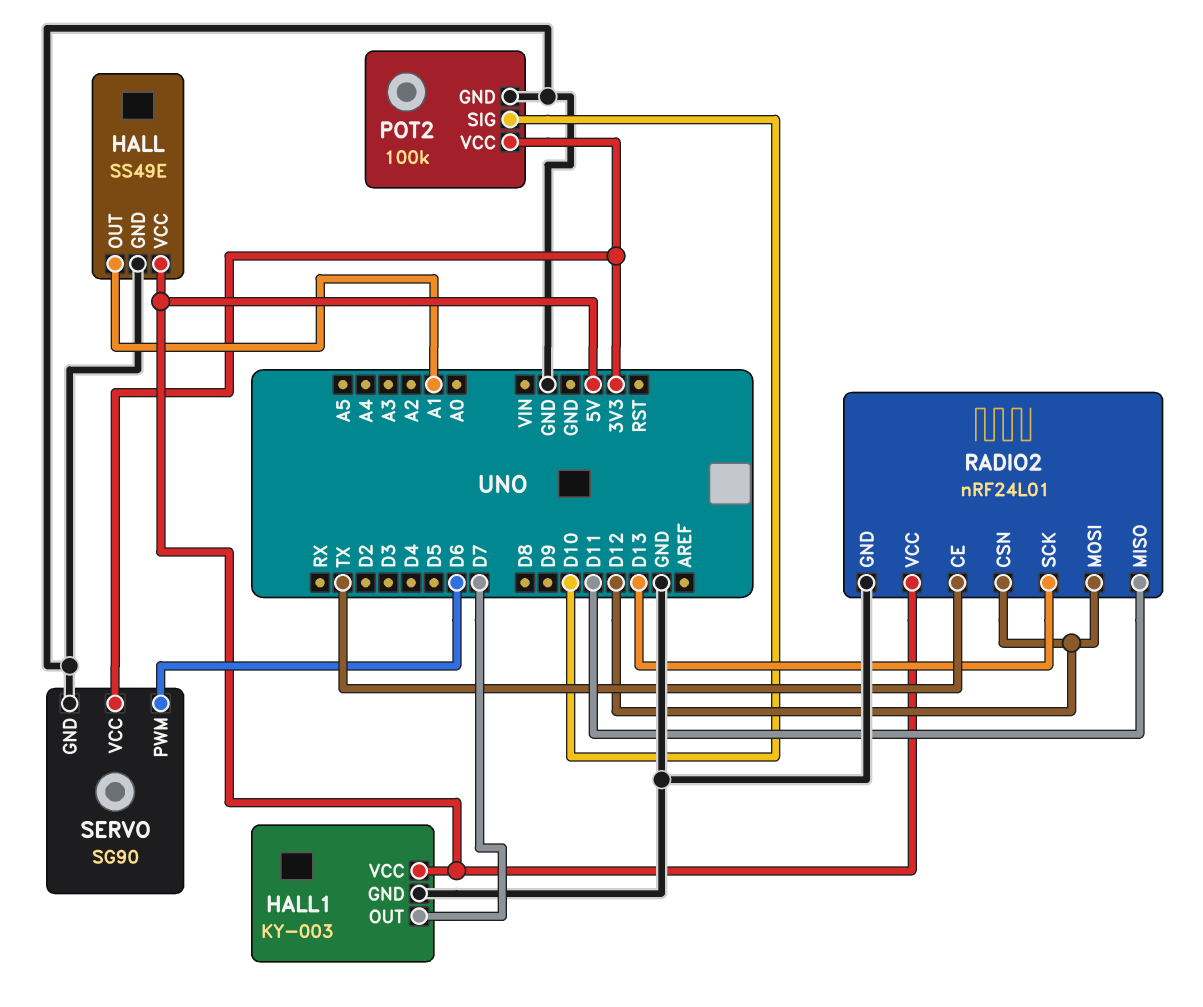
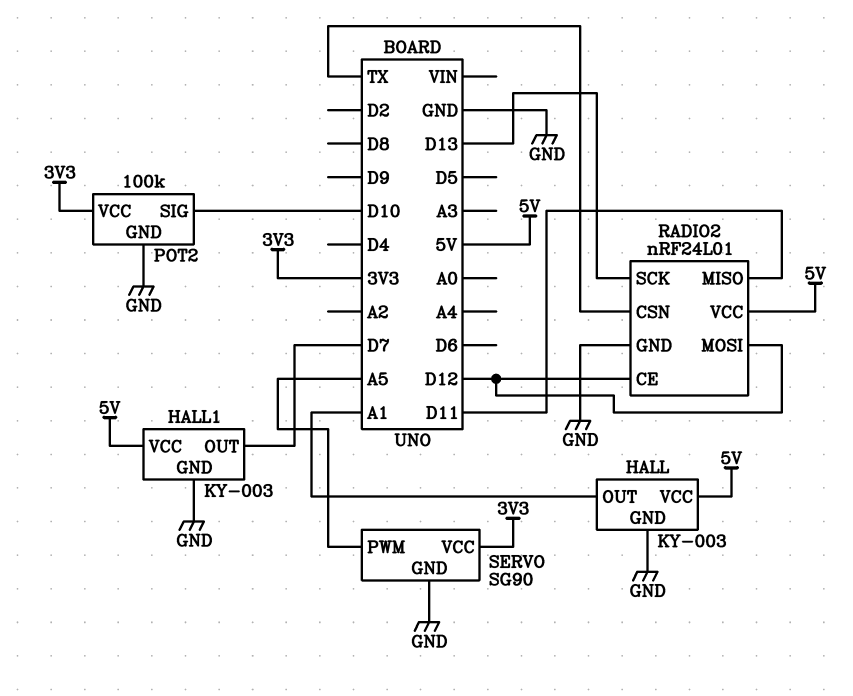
HALL: SS49E -> KY-003
RADIO2 pin CE: TX -> D12
RADIO2 pin CSN: D12 -> TX
SERVO pin PWM: D6 -> A5

